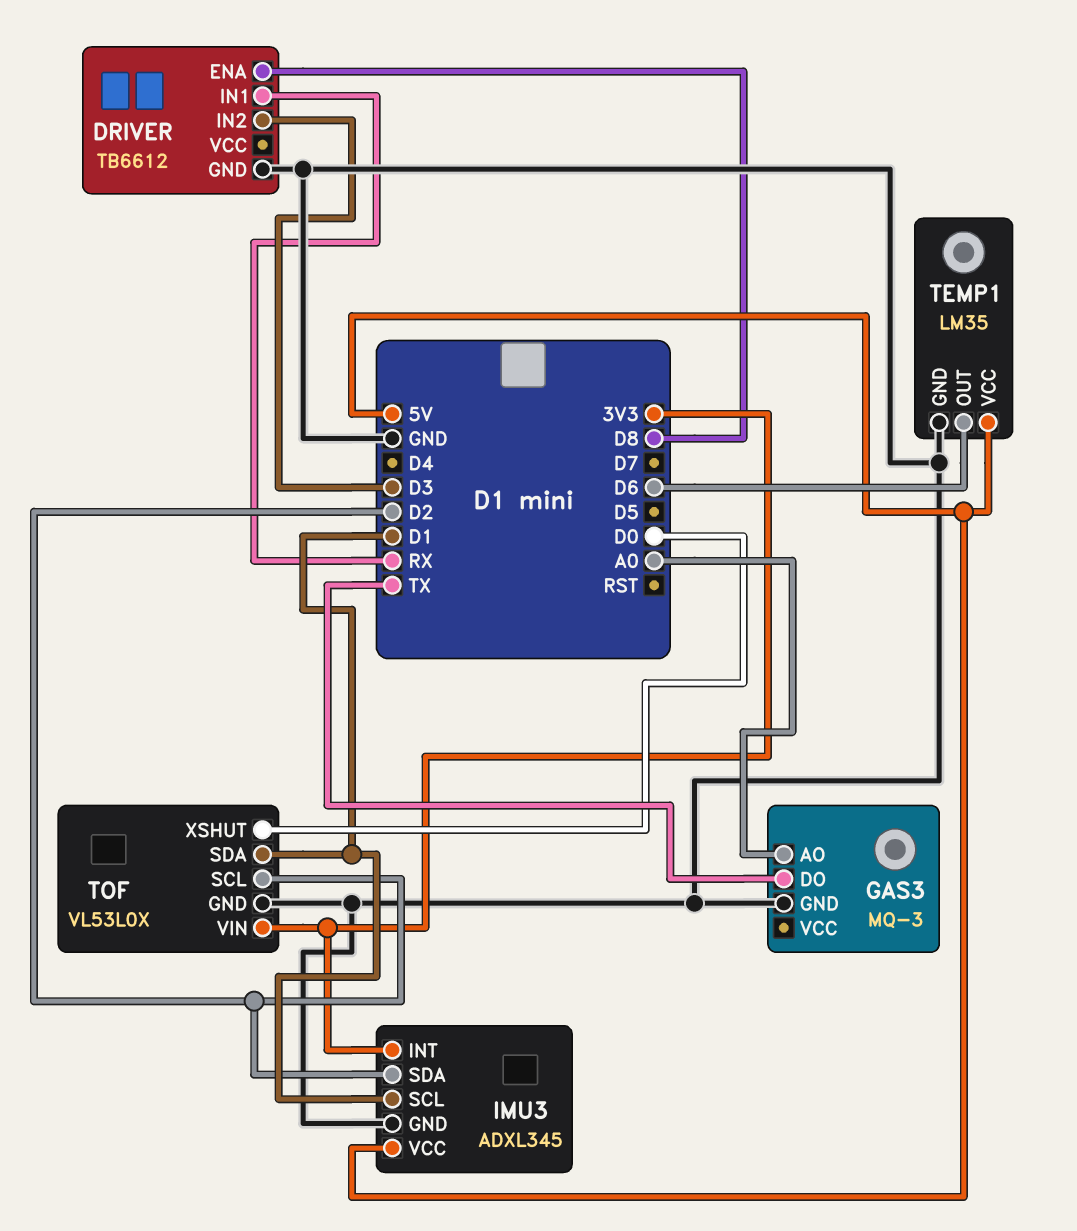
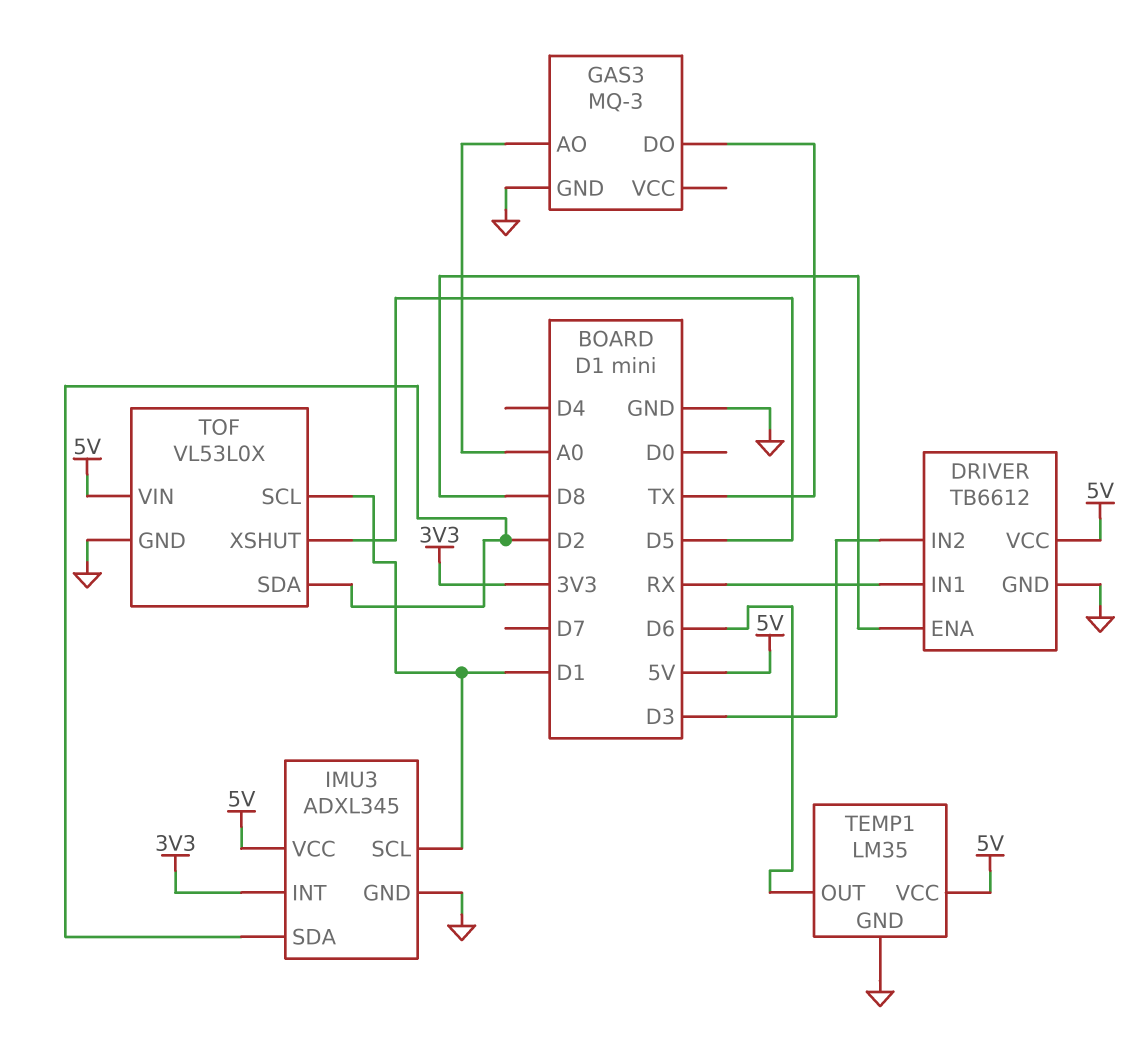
DRIVER pin VCC: none -> 5V
TOF pin SCL: D2 -> D1
TOF pin SDA: D1 -> D2
TOF pin VIN: 3V3 -> 5V
TOF pin XSHUT: D0 -> D5

